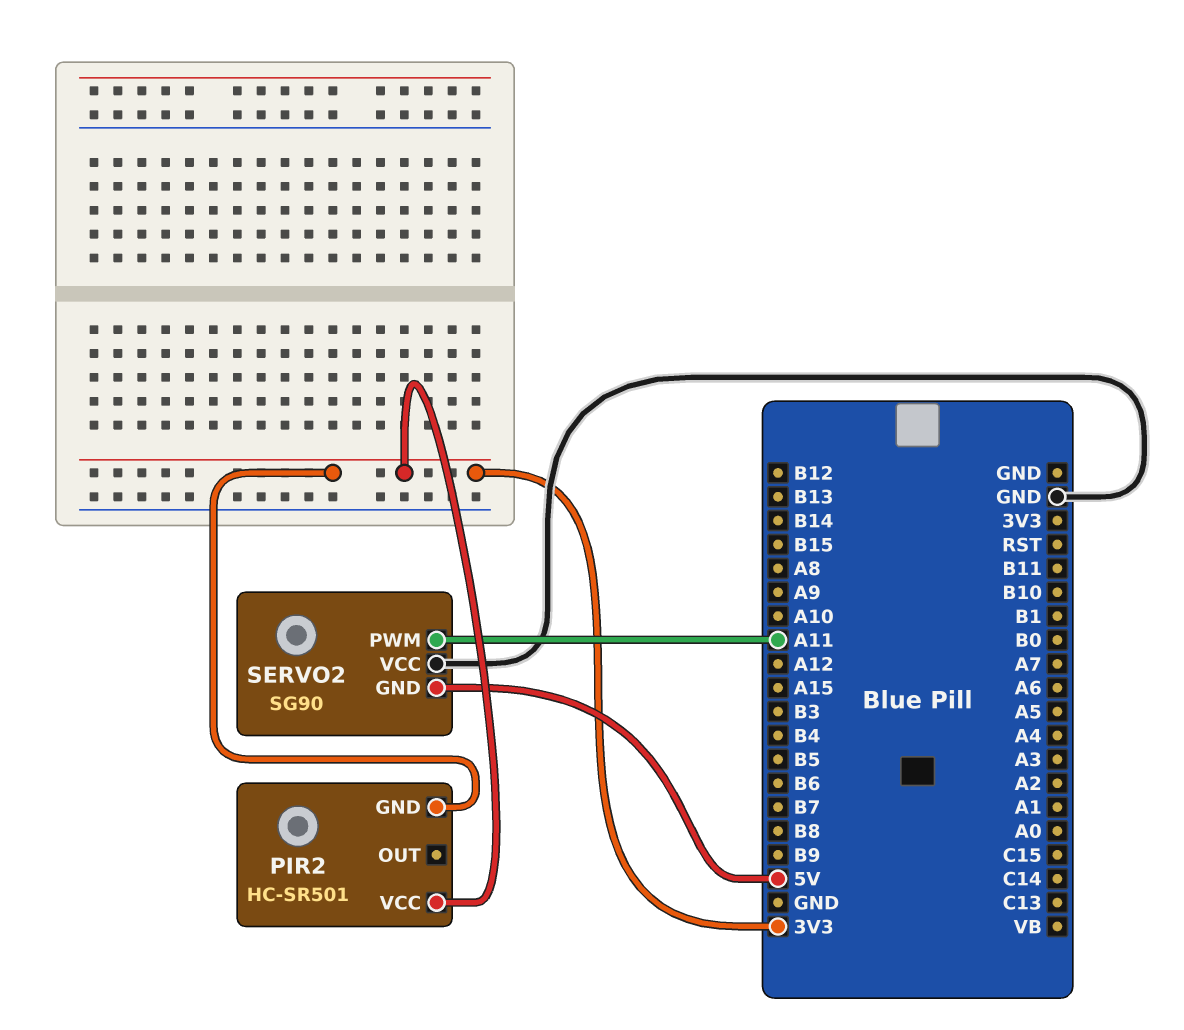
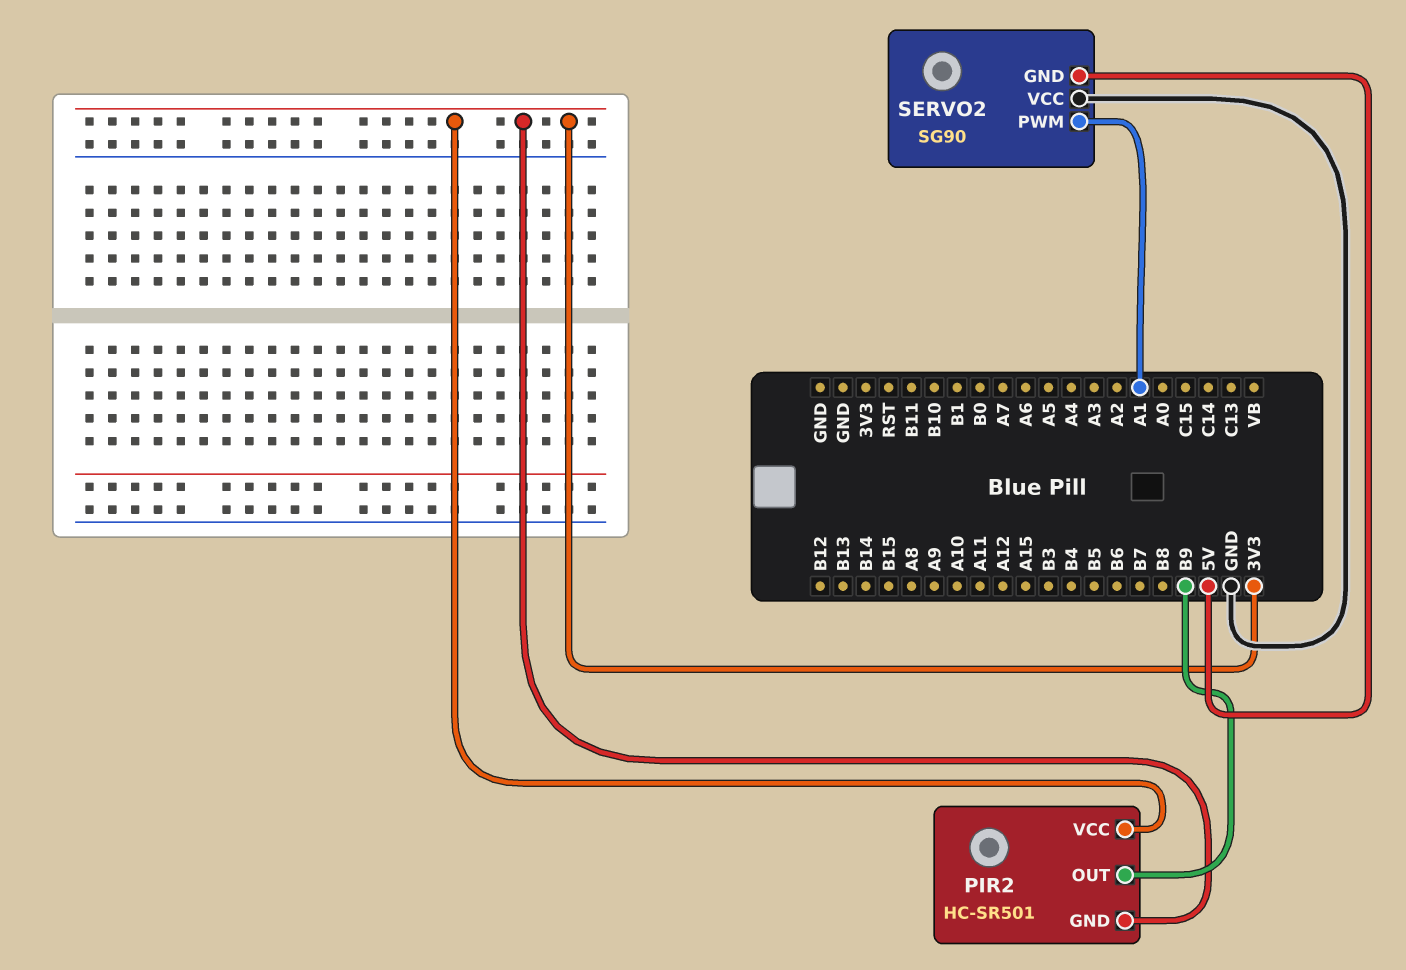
PIR2 pin OUT: none -> B9
SERVO2 pin PWM: A11 -> A1

